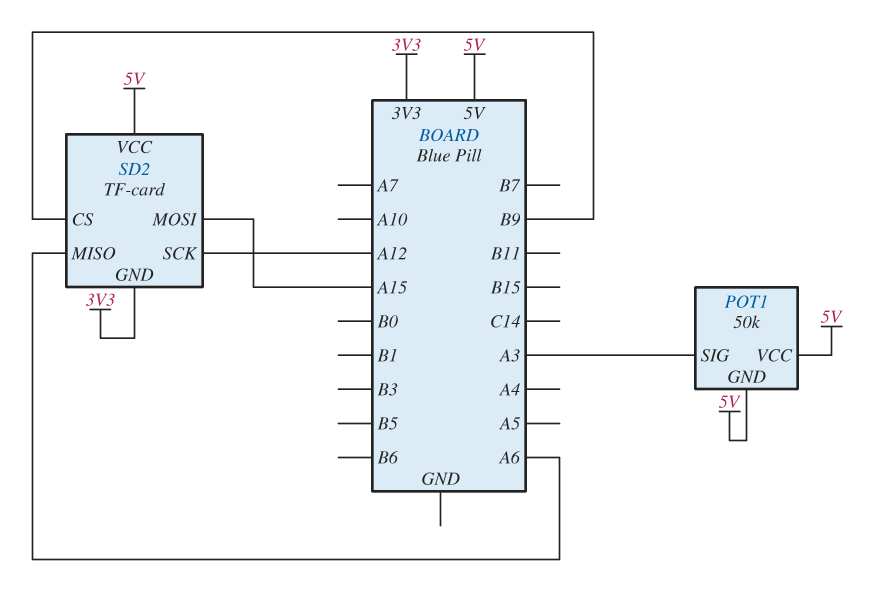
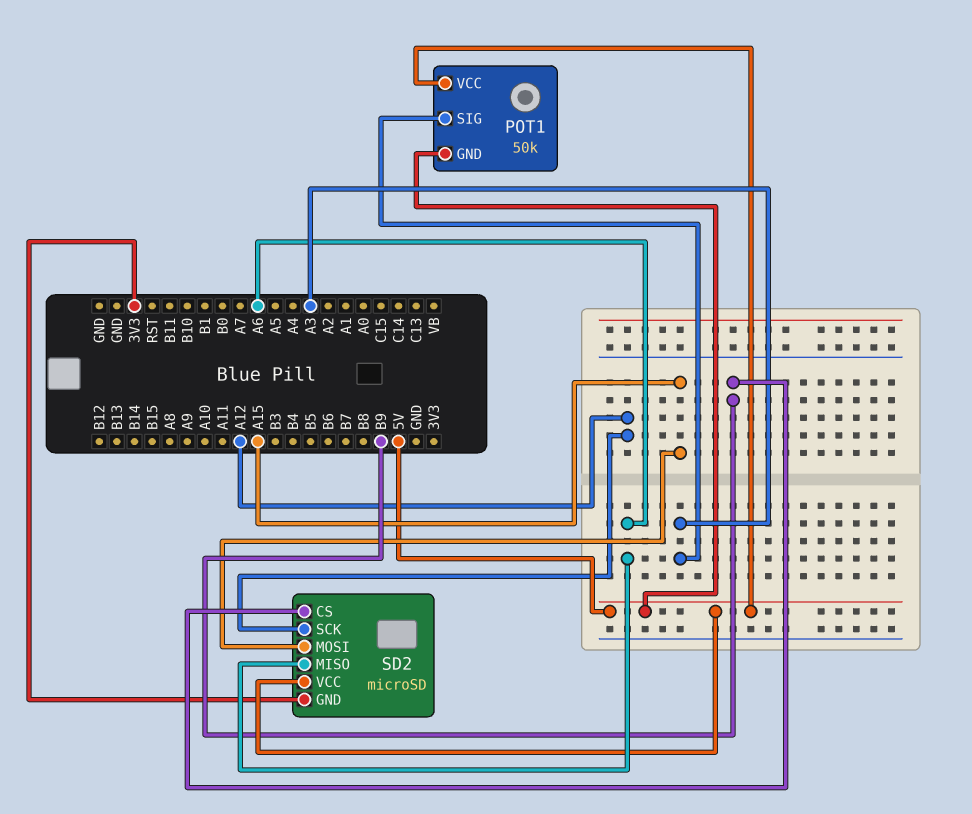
SD2: TF-card -> microSD

